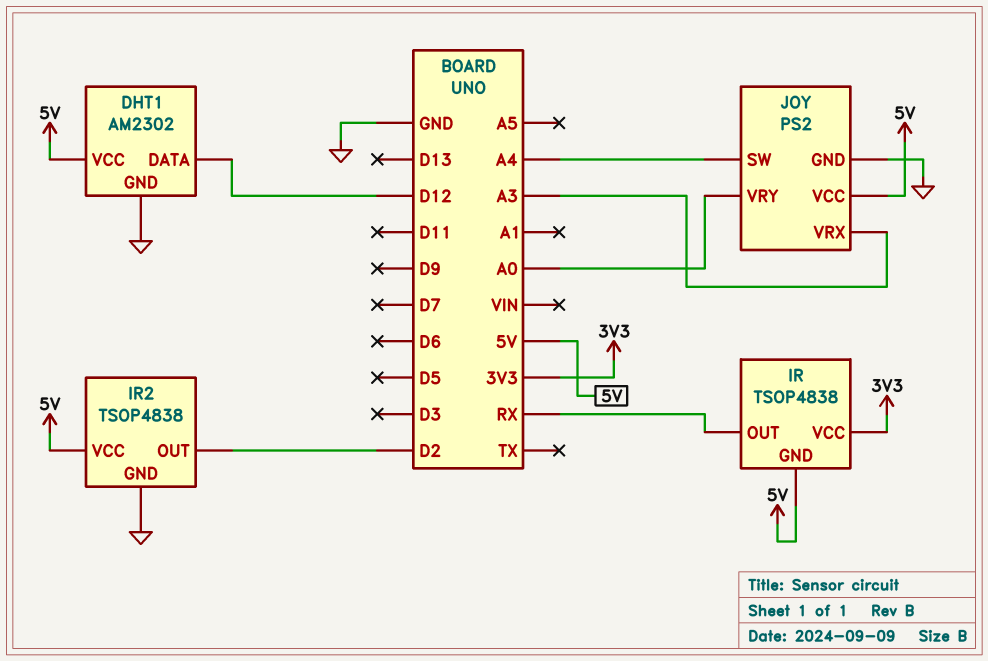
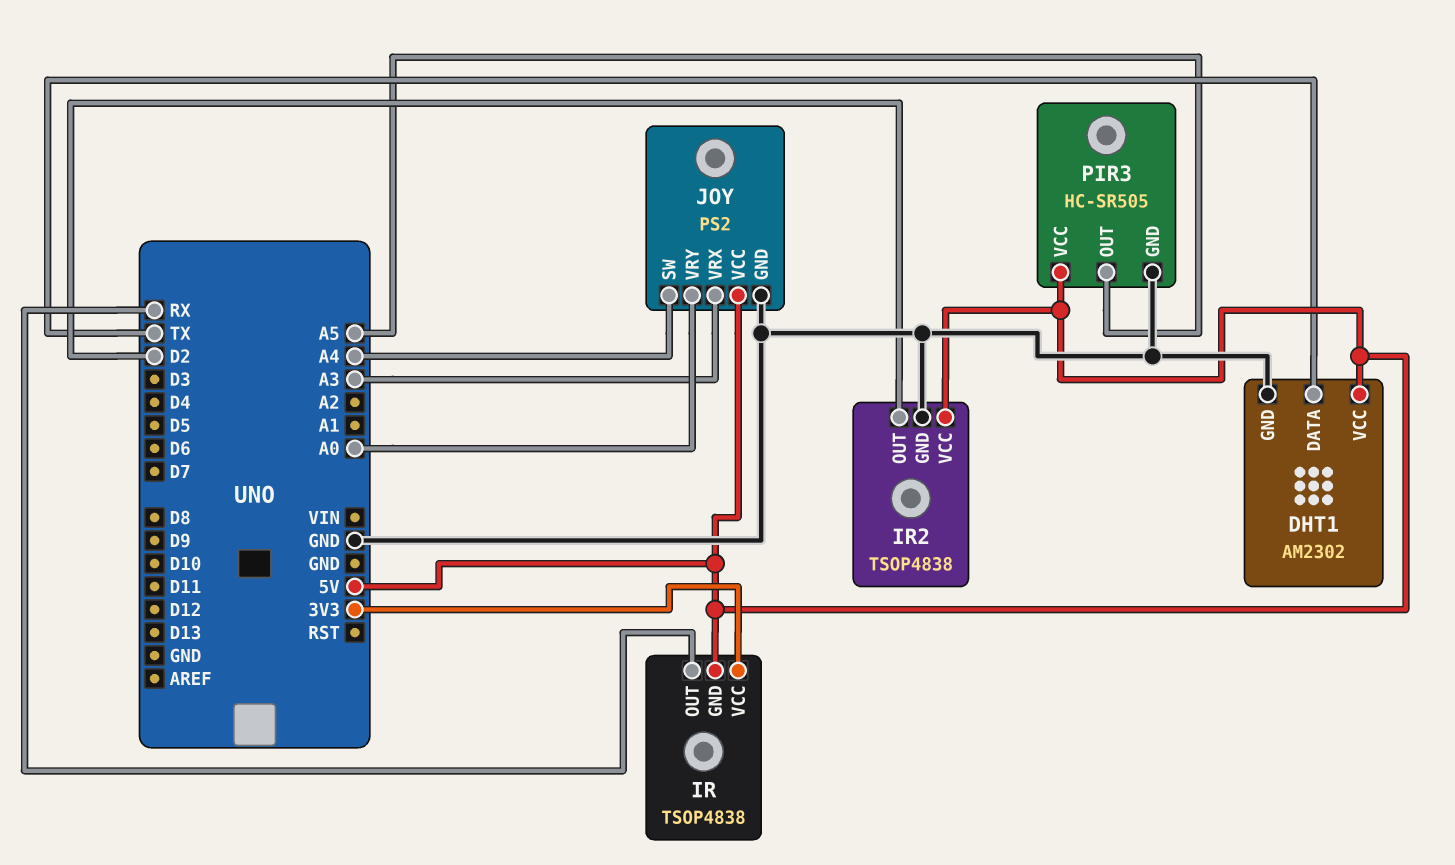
DHT1 pin DATA: D12 -> TX
PIR3: none -> HC-SR505
PIR3 pin GND: none -> GND
PIR3 pin OUT: none -> A5
PIR3 pin VCC: none -> 5V

